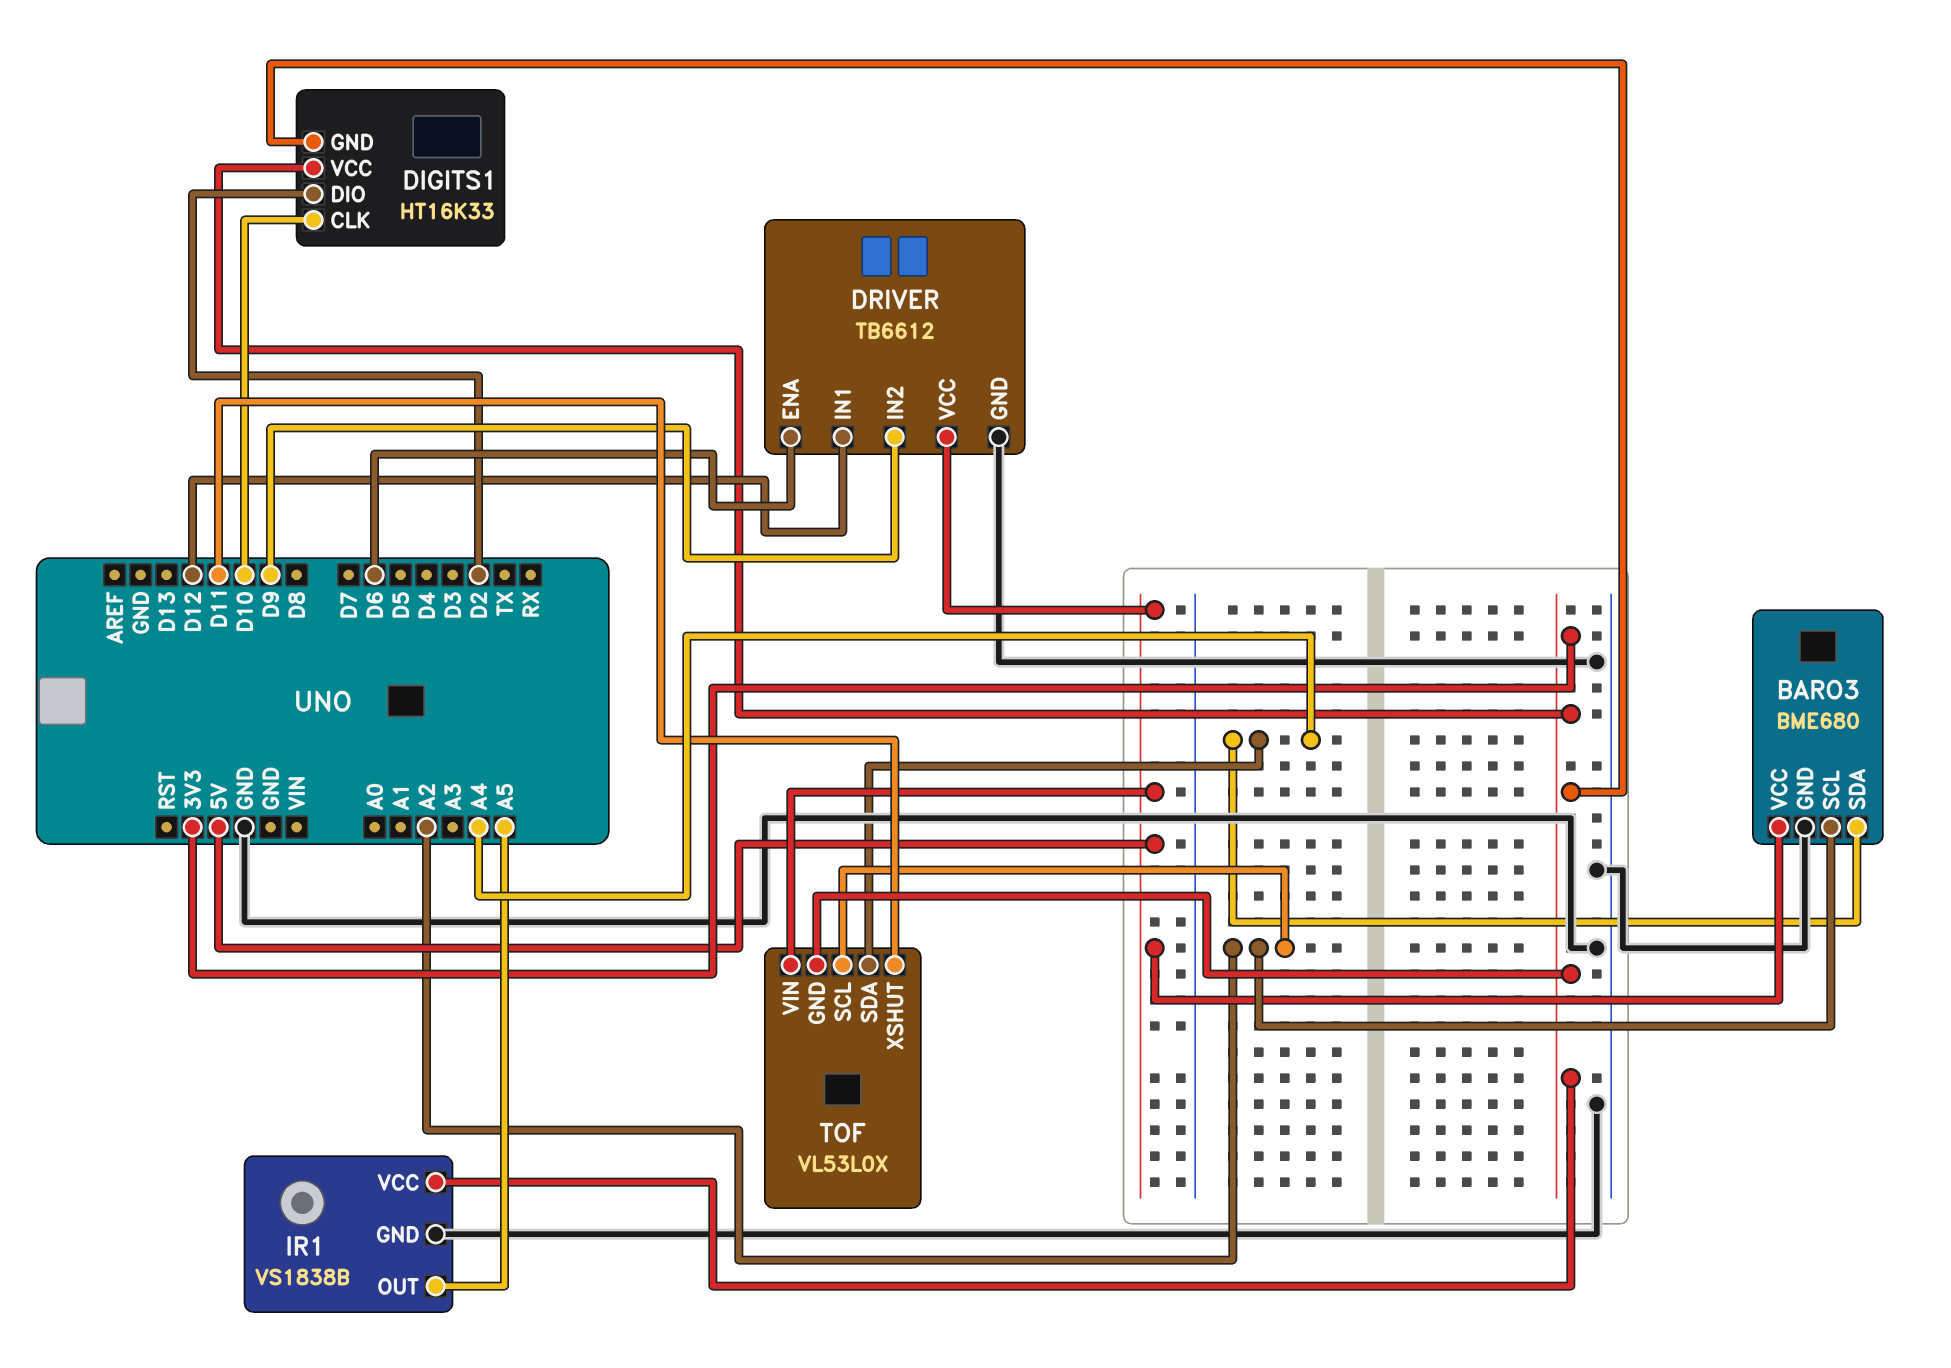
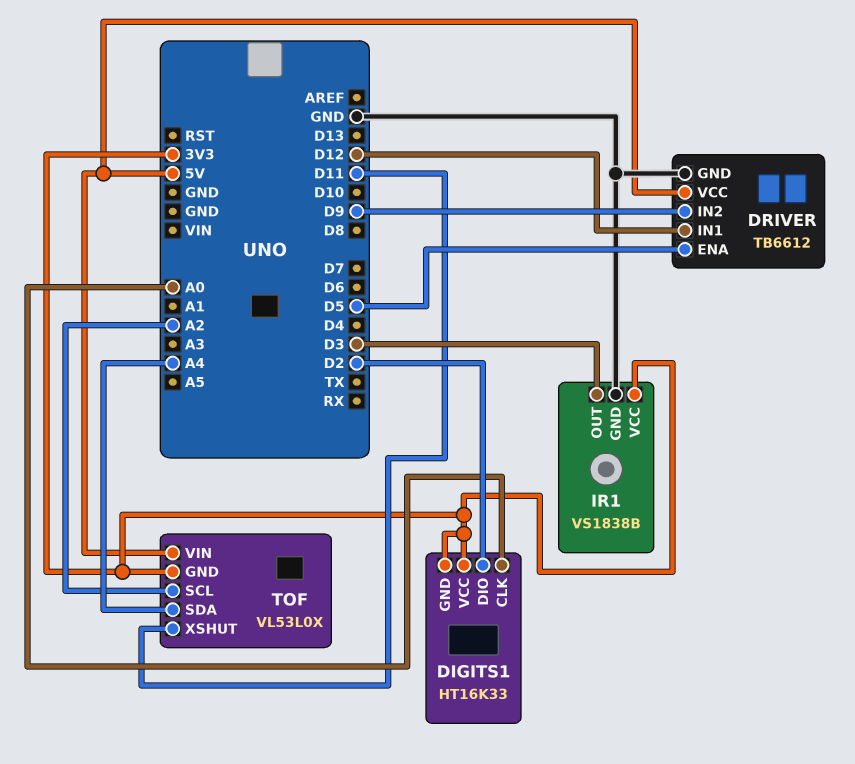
BARO3: BME680 -> none
BARO3 pin GND: GND -> none
BARO3 pin SCL: A2 -> none
BARO3 pin SDA: A4 -> none
BARO3 pin VCC: 5V -> none
DIGITS1 pin CLK: D10 -> A0
DRIVER pin ENA: D6 -> D5
IR1 pin OUT: A5 -> D3

